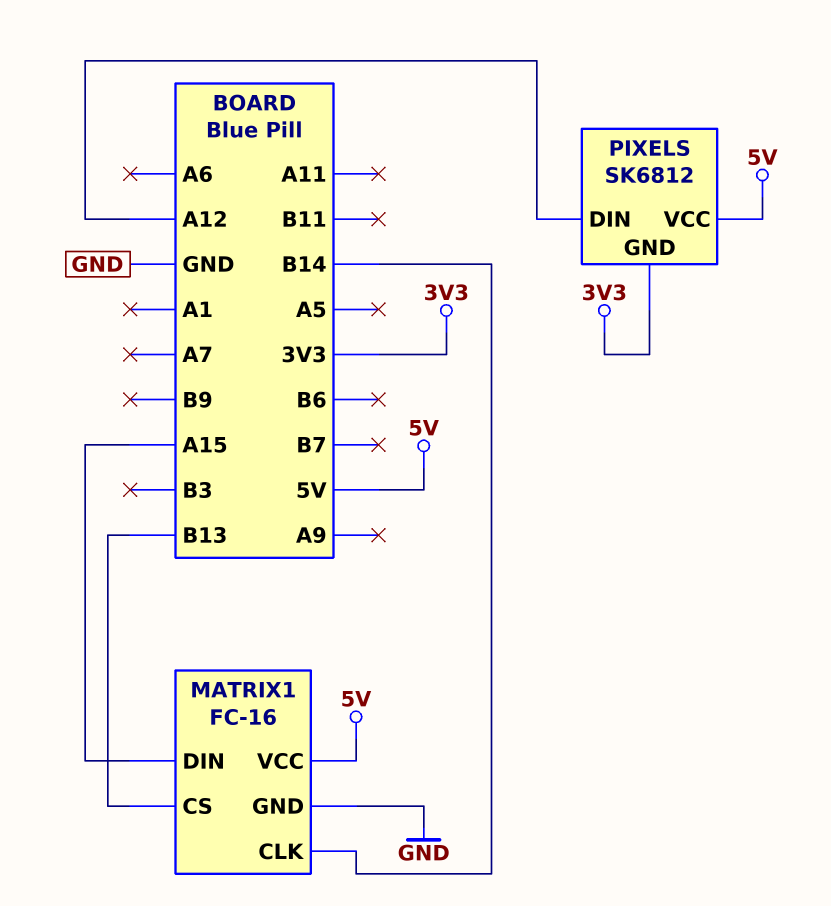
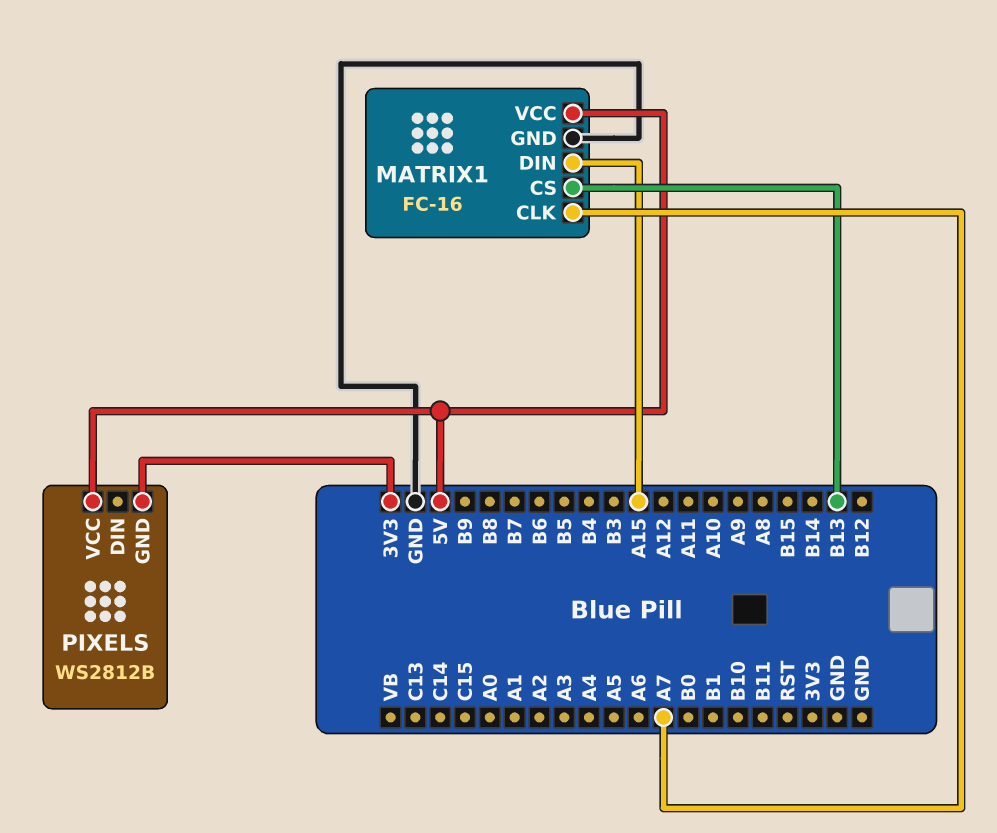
MATRIX1 pin CLK: B14 -> A7
PIXELS: SK6812 -> WS2812B
PIXELS pin DIN: A12 -> none

